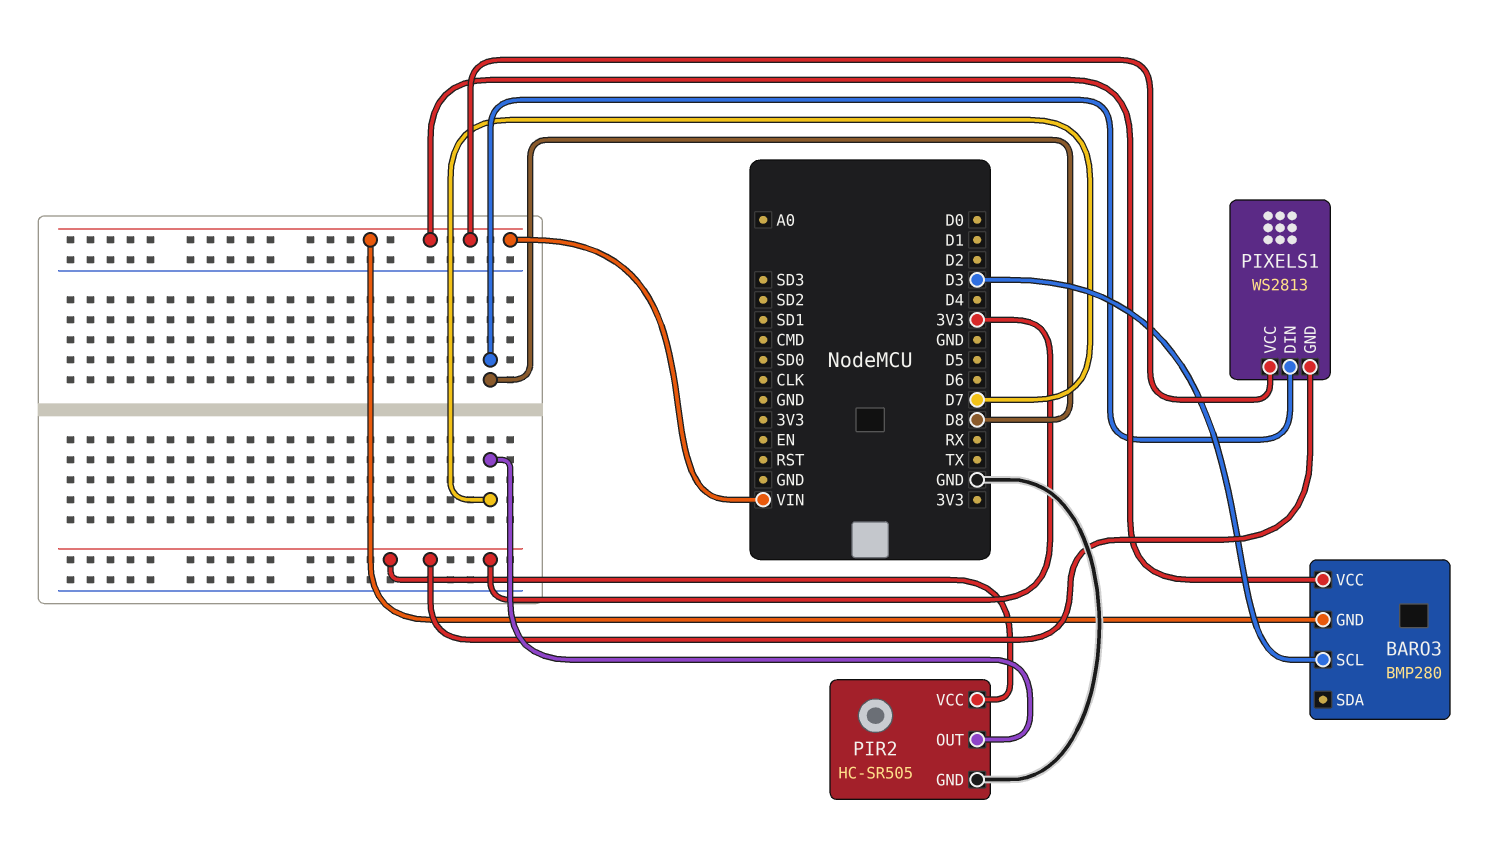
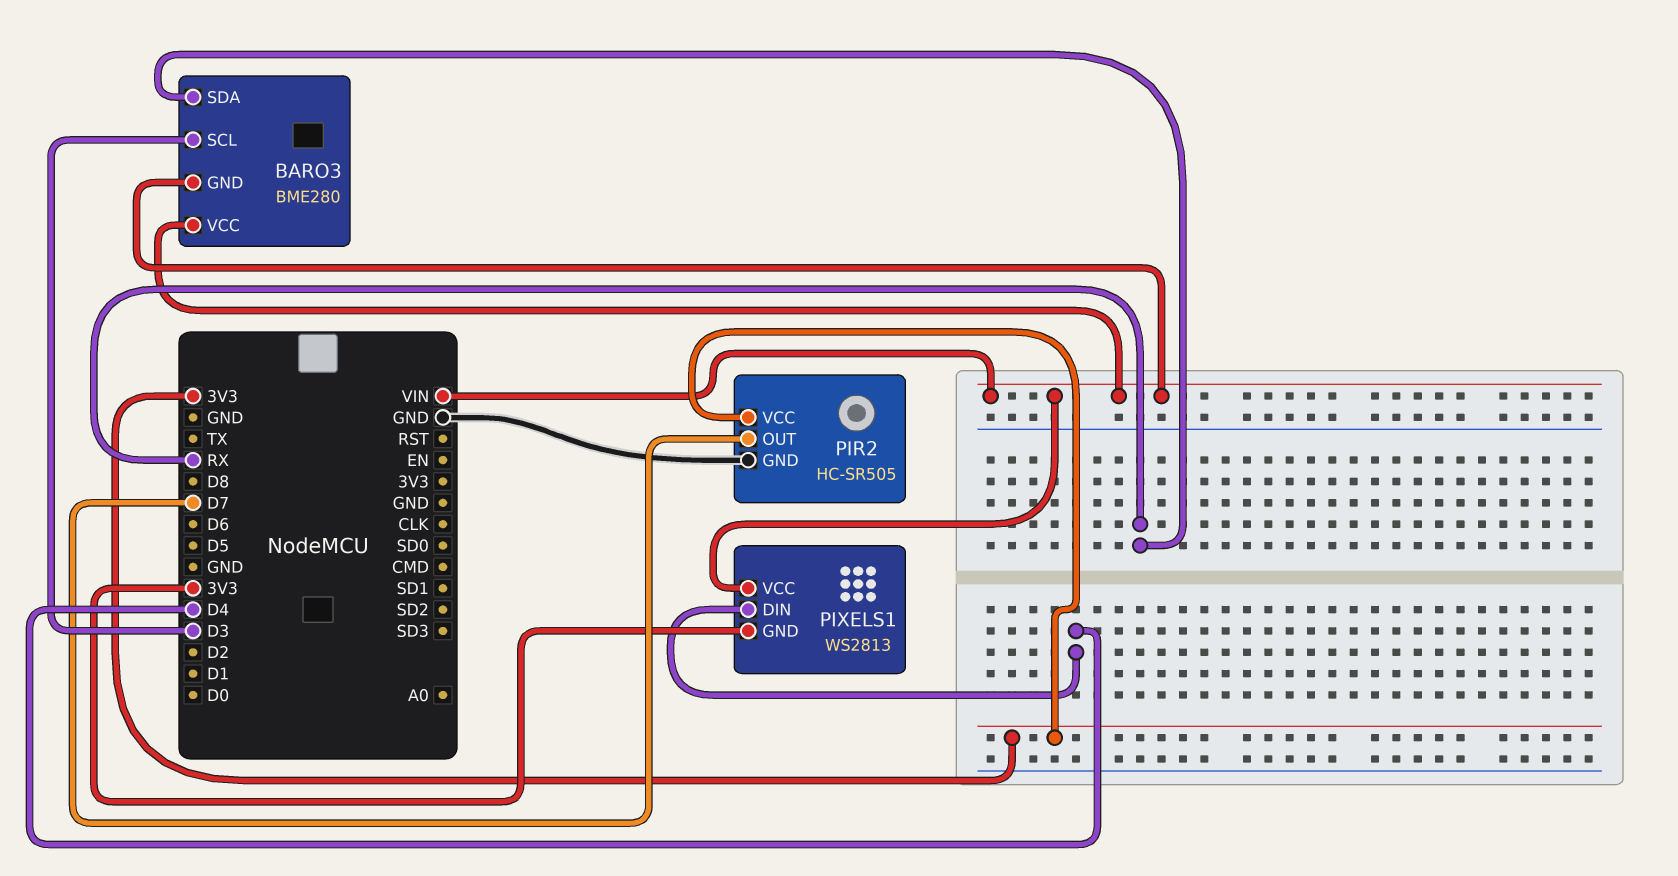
BARO3: BMP280 -> BME280
BARO3 pin SDA: none -> RX
PIXELS1 pin DIN: D8 -> D4

